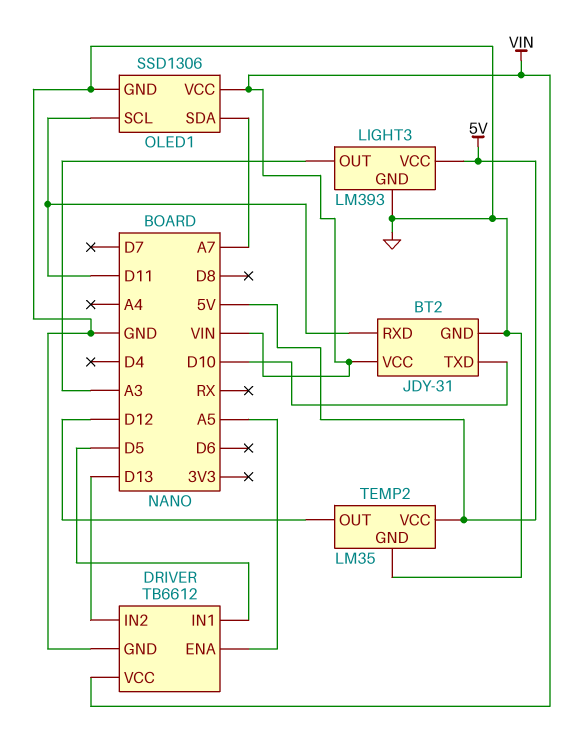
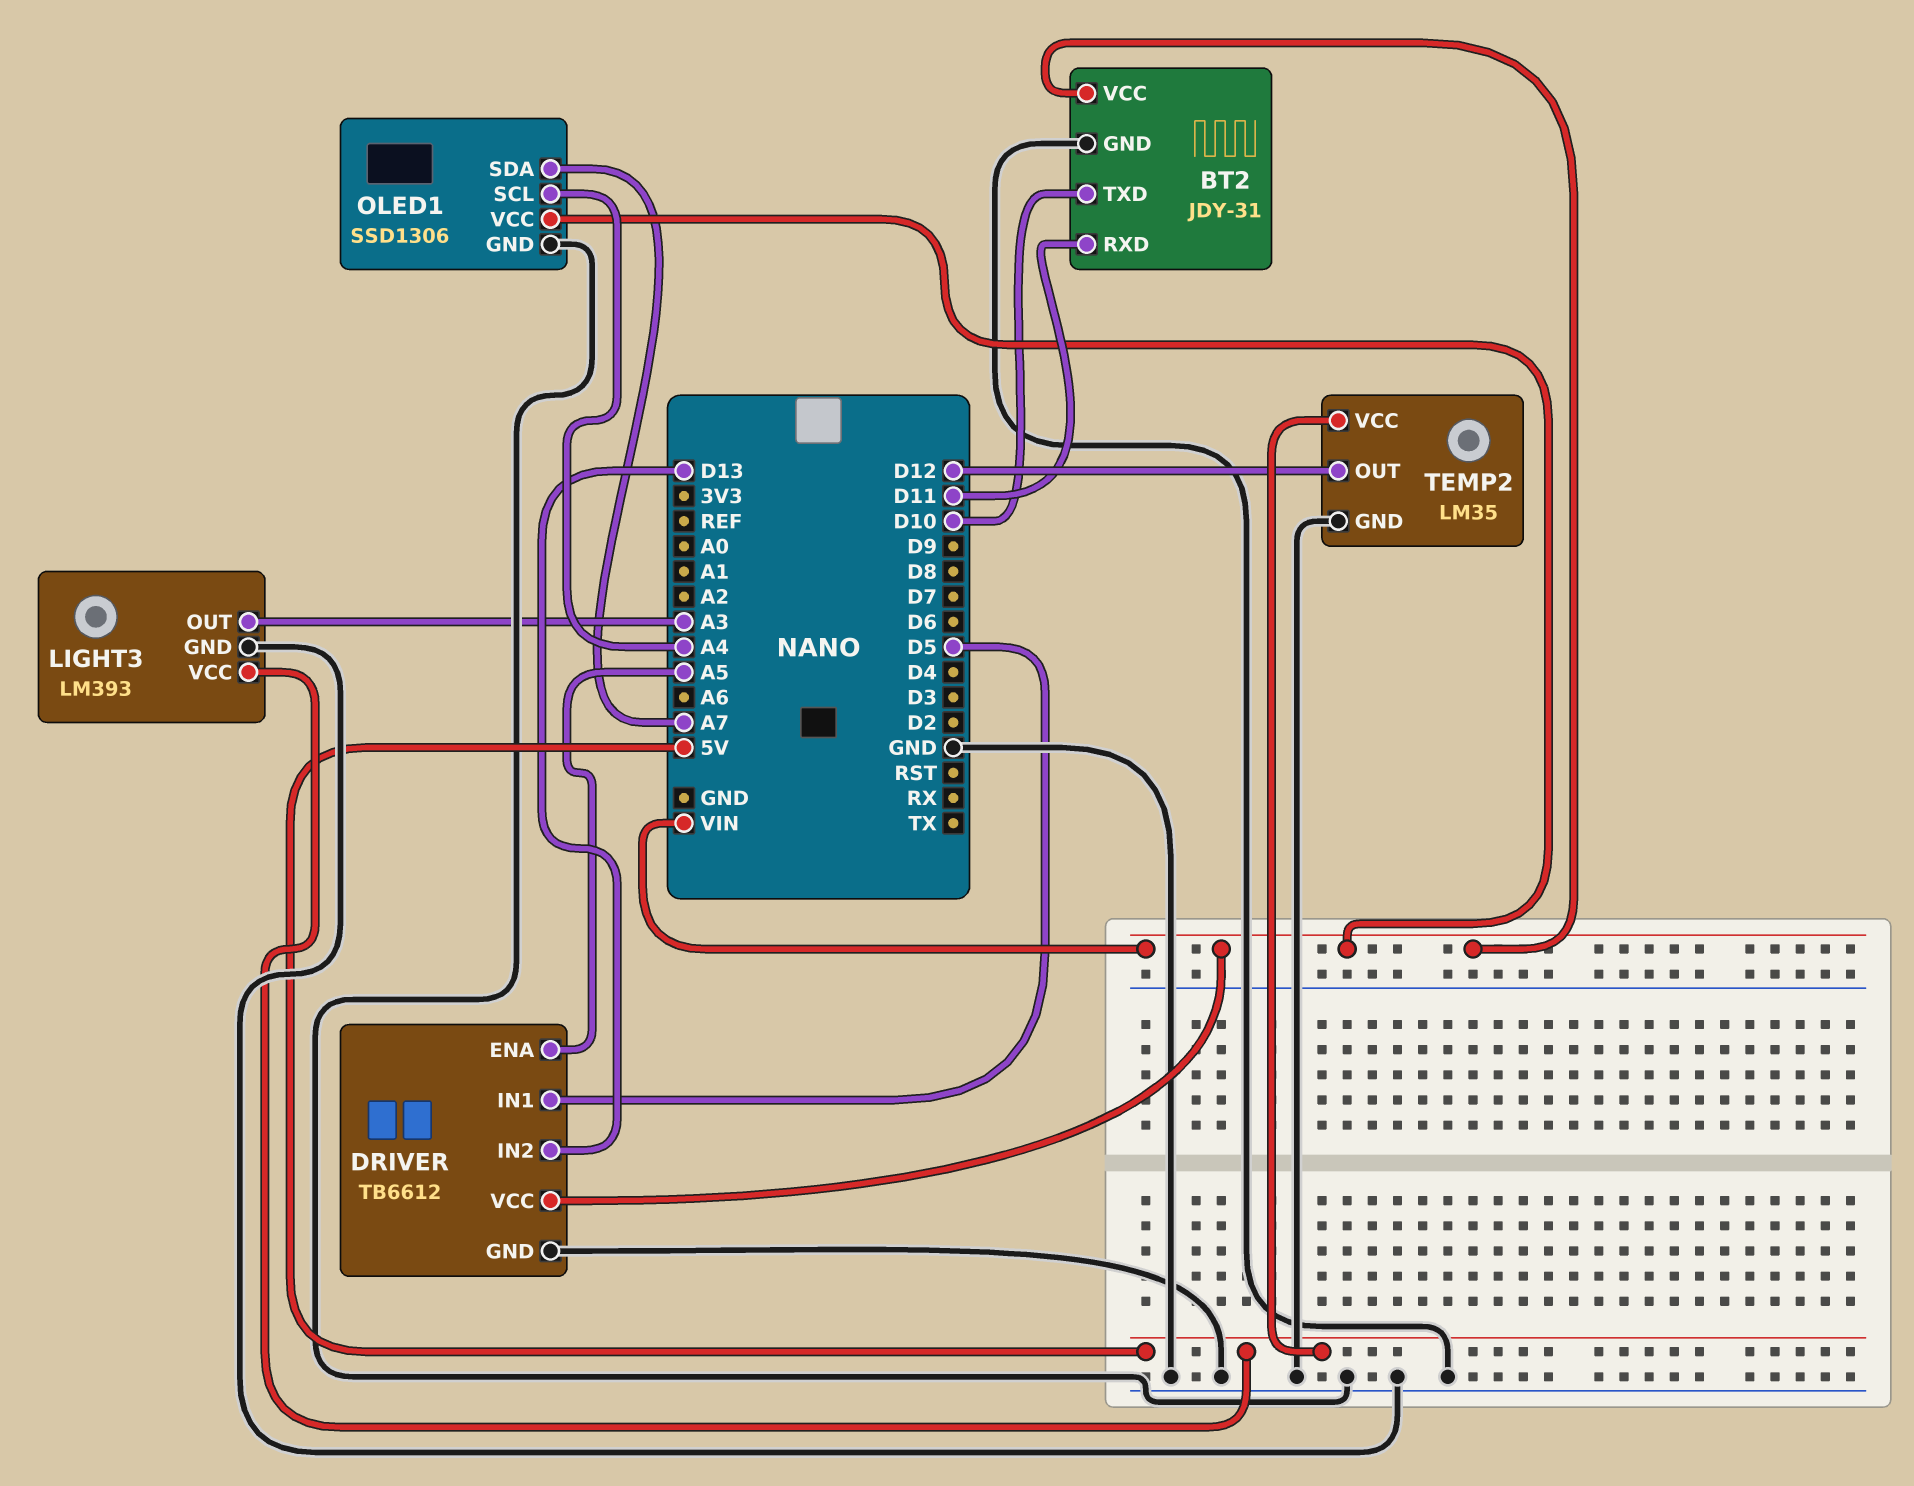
OLED1 pin SCL: D11 -> A4

